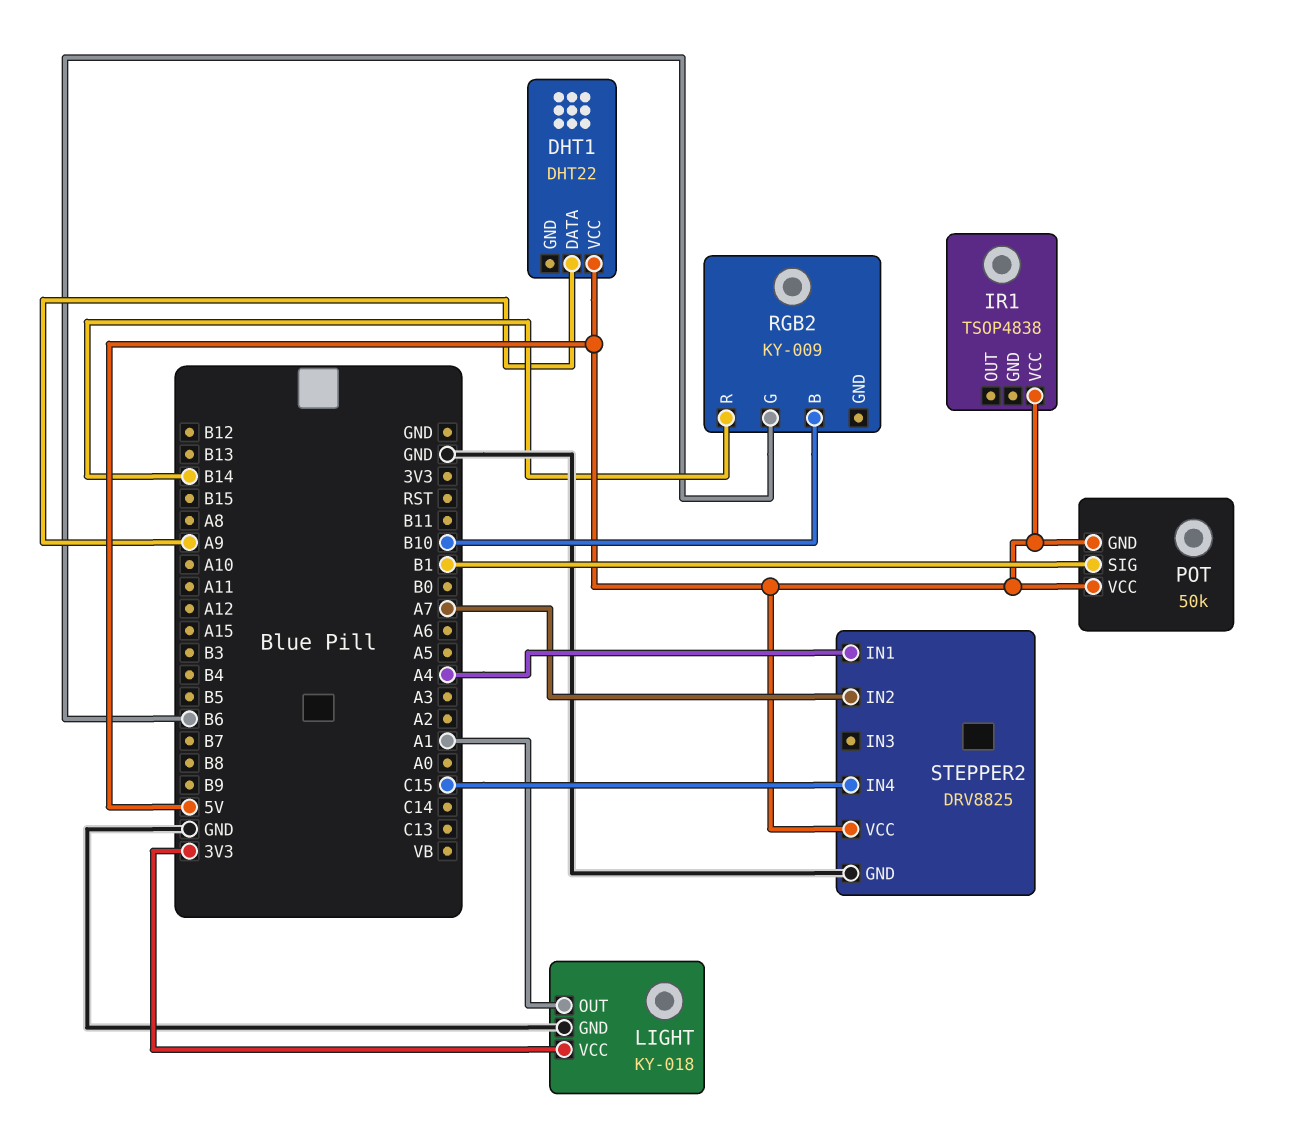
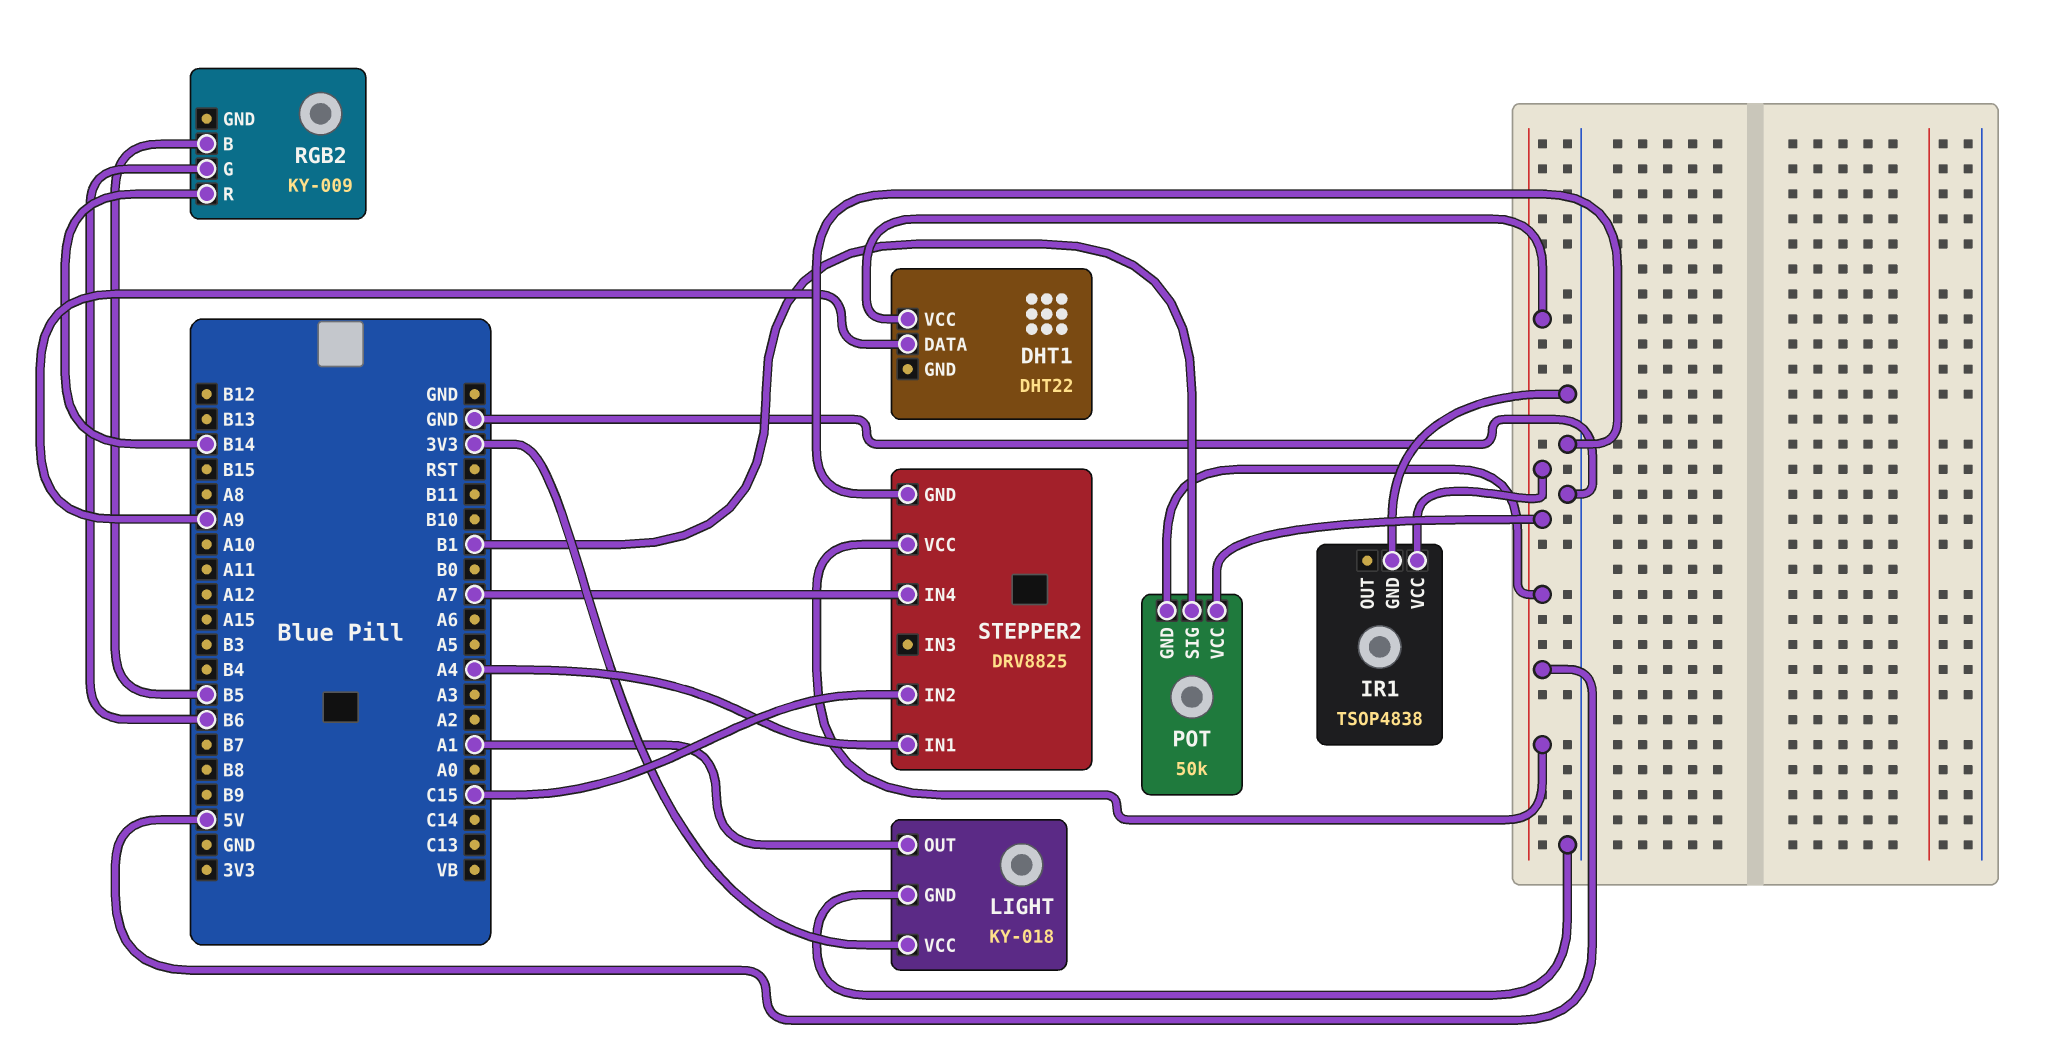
IR1 pin GND: none -> GND
RGB2 pin B: B10 -> B5
STEPPER2 pin IN2: A7 -> C15
STEPPER2 pin IN4: C15 -> A7

